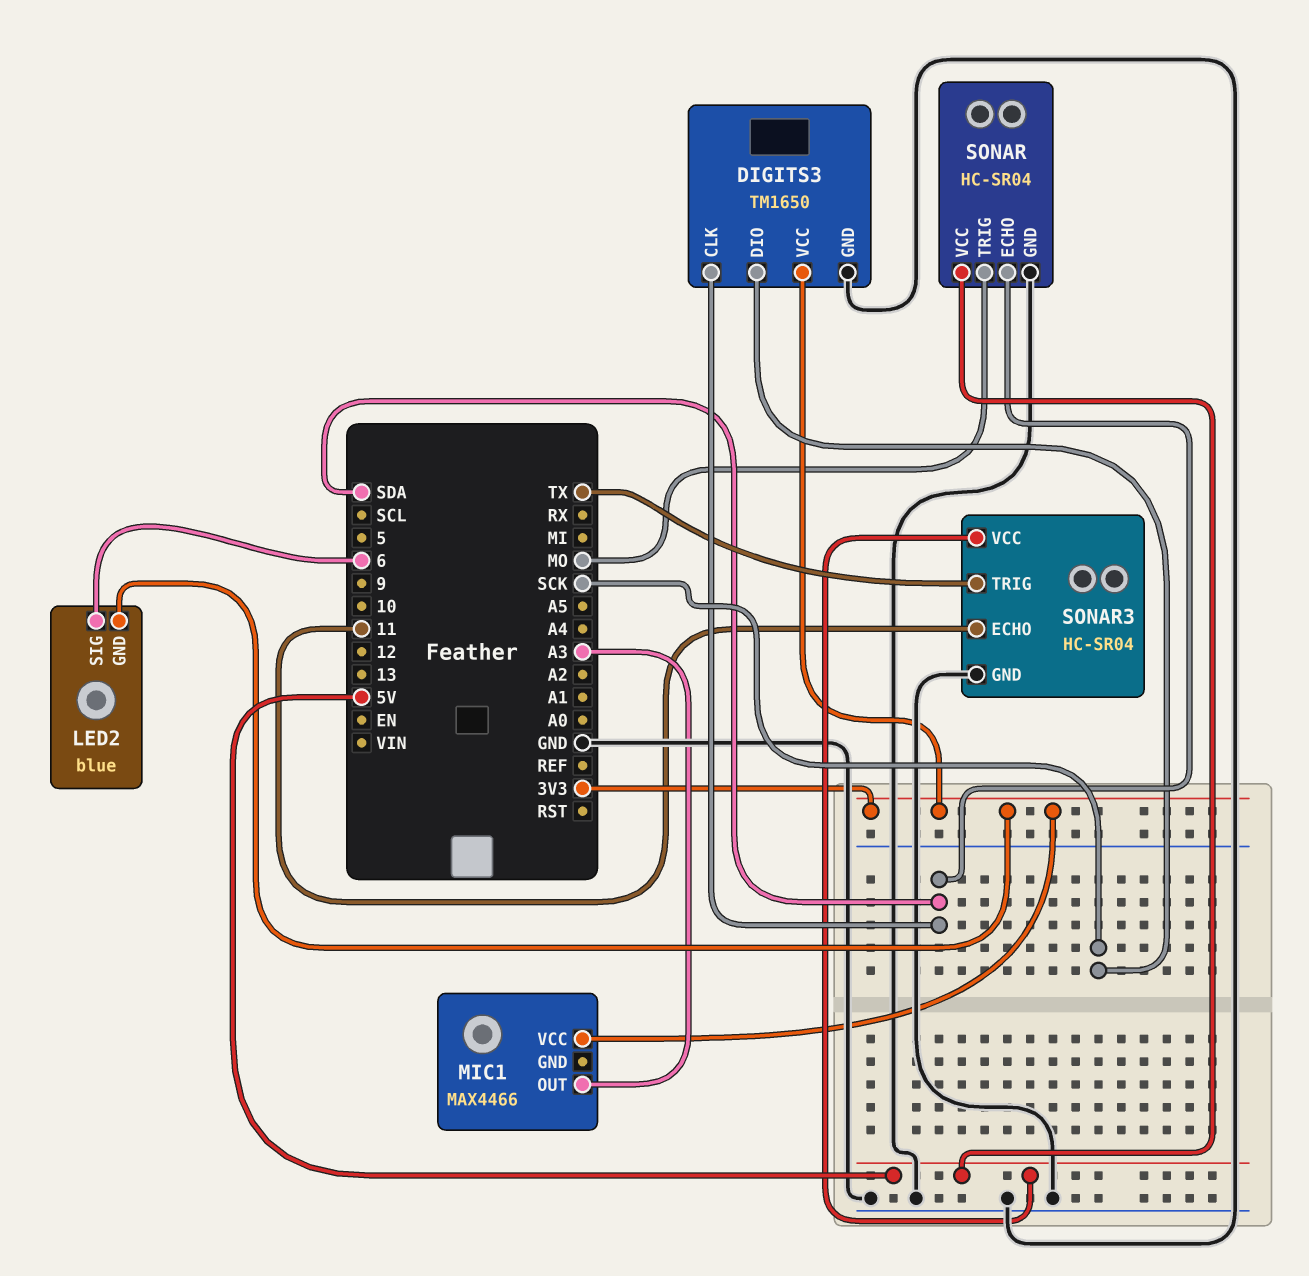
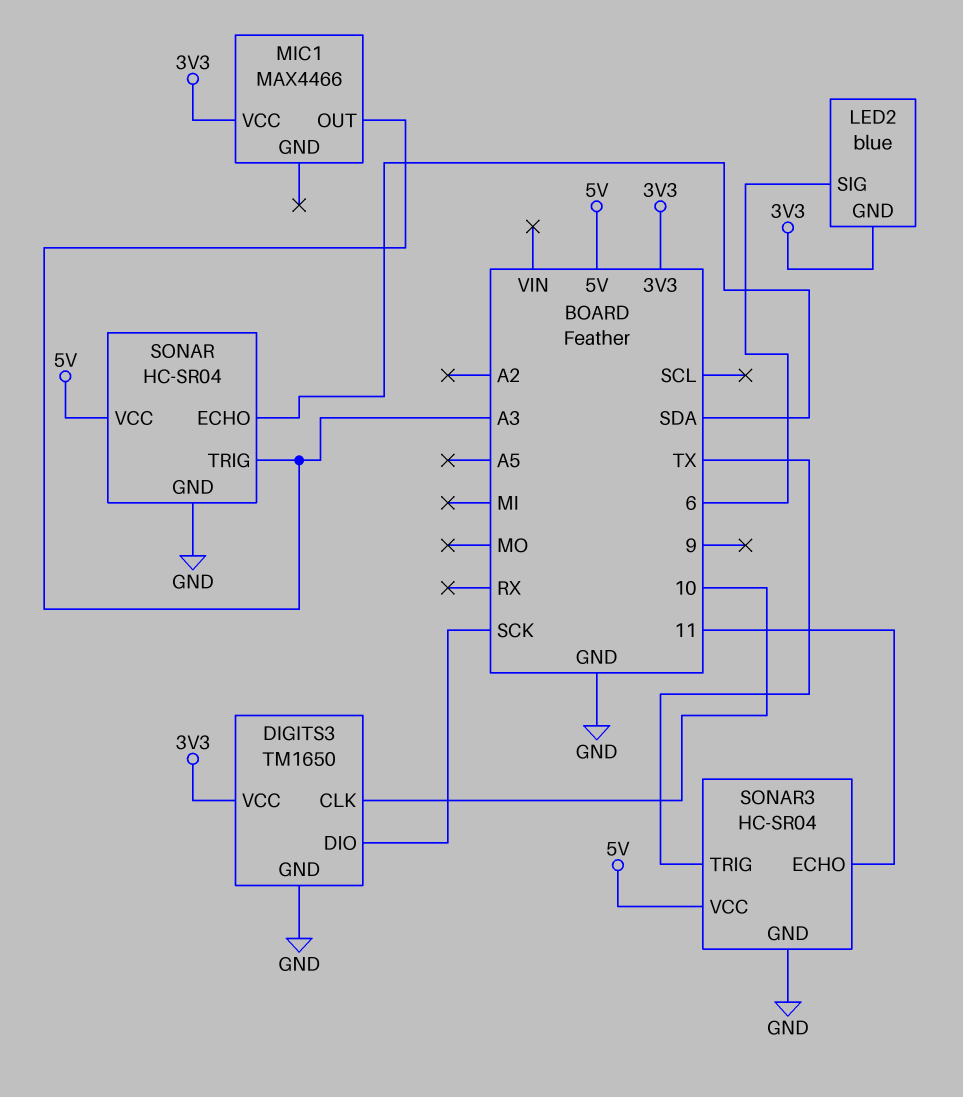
DIGITS3 pin CLK: SDA -> 10
SONAR pin TRIG: MO -> A3

